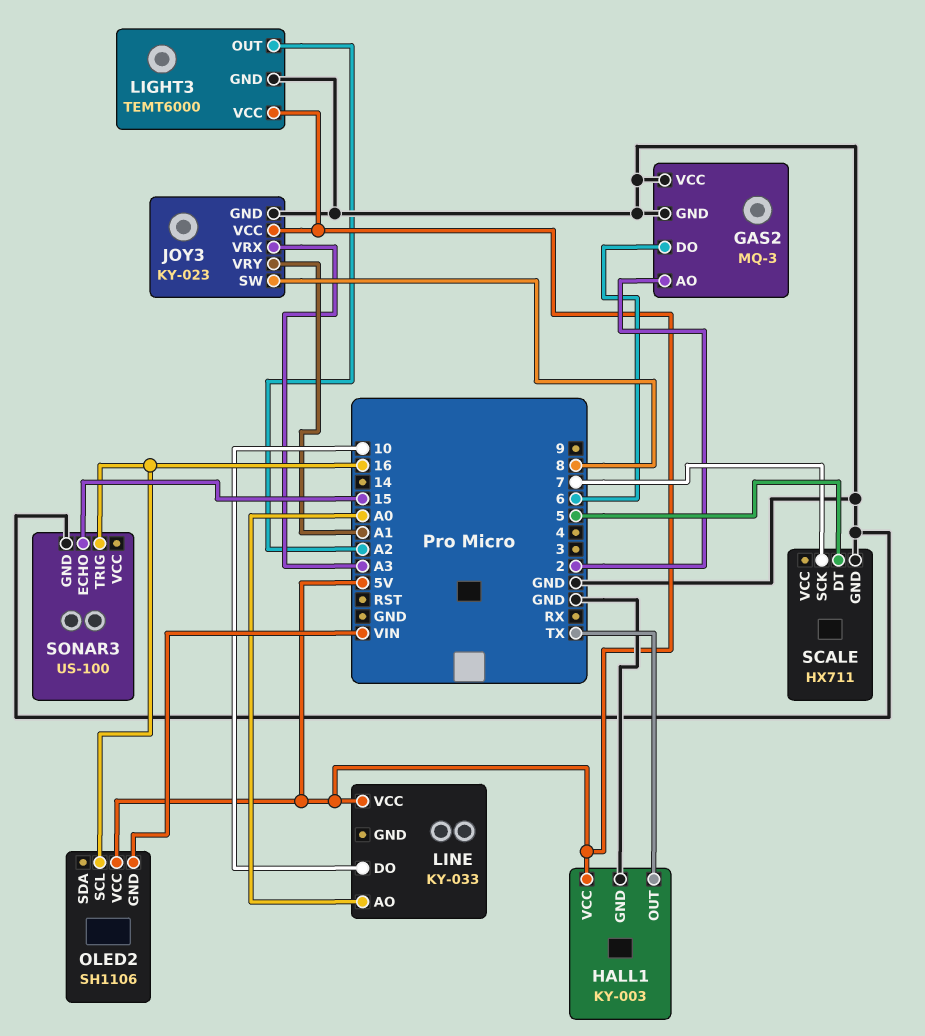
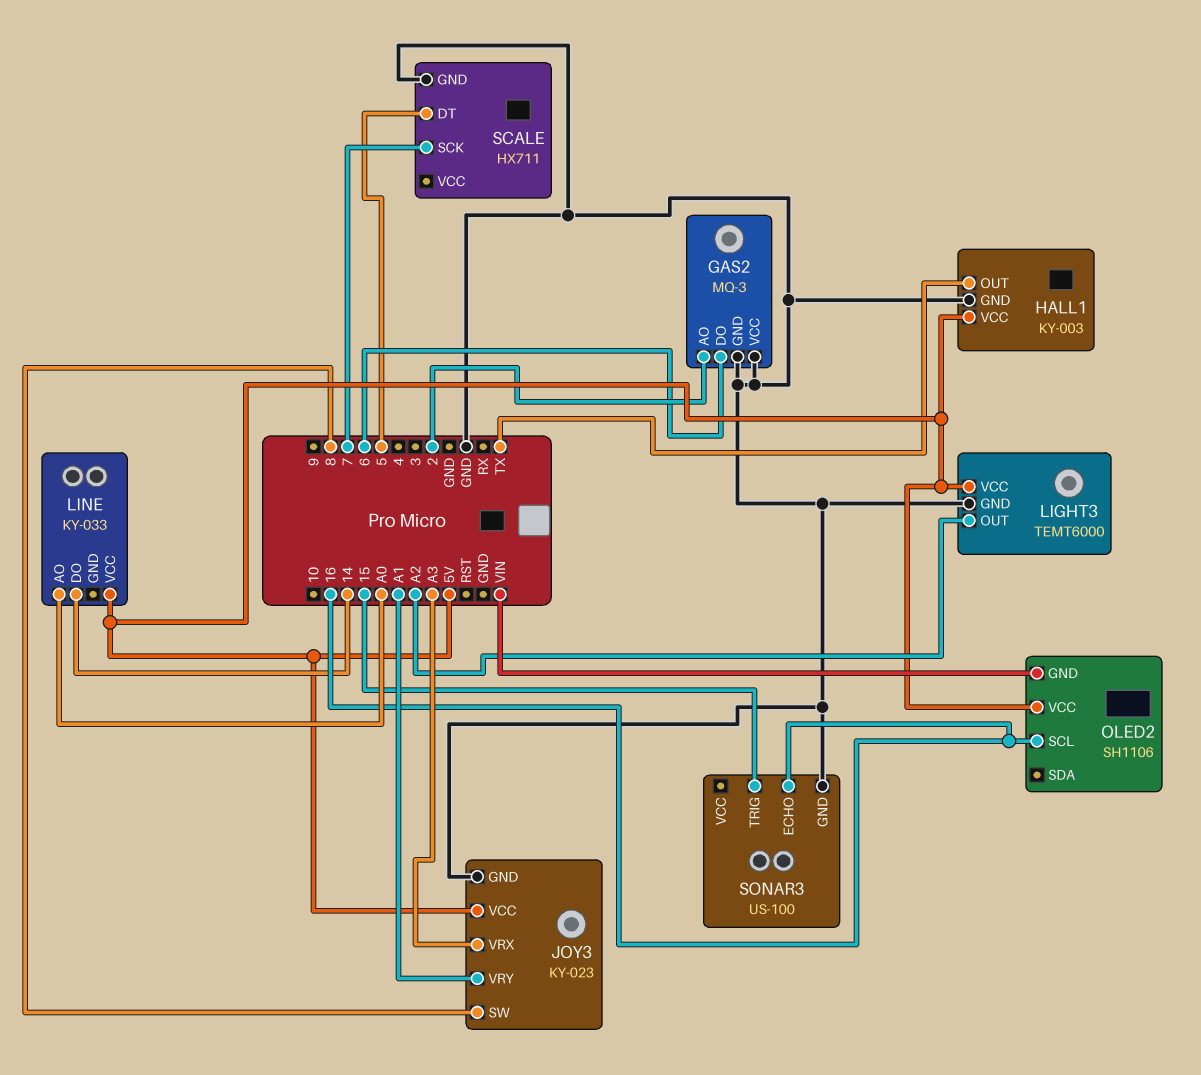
LINE pin DO: 10 -> 14
SONAR3 pin ECHO: 15 -> 16
SONAR3 pin TRIG: 16 -> 15

